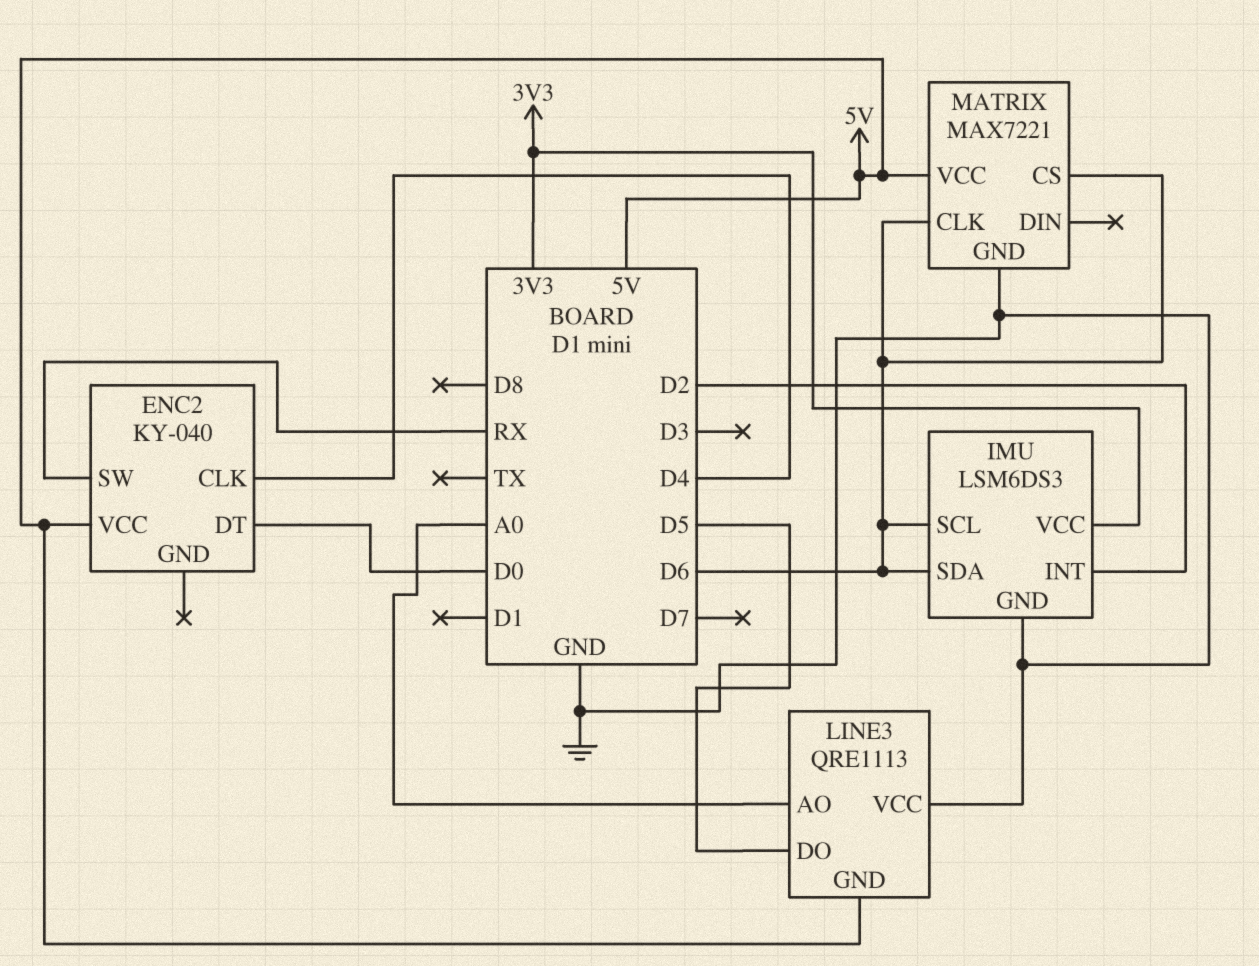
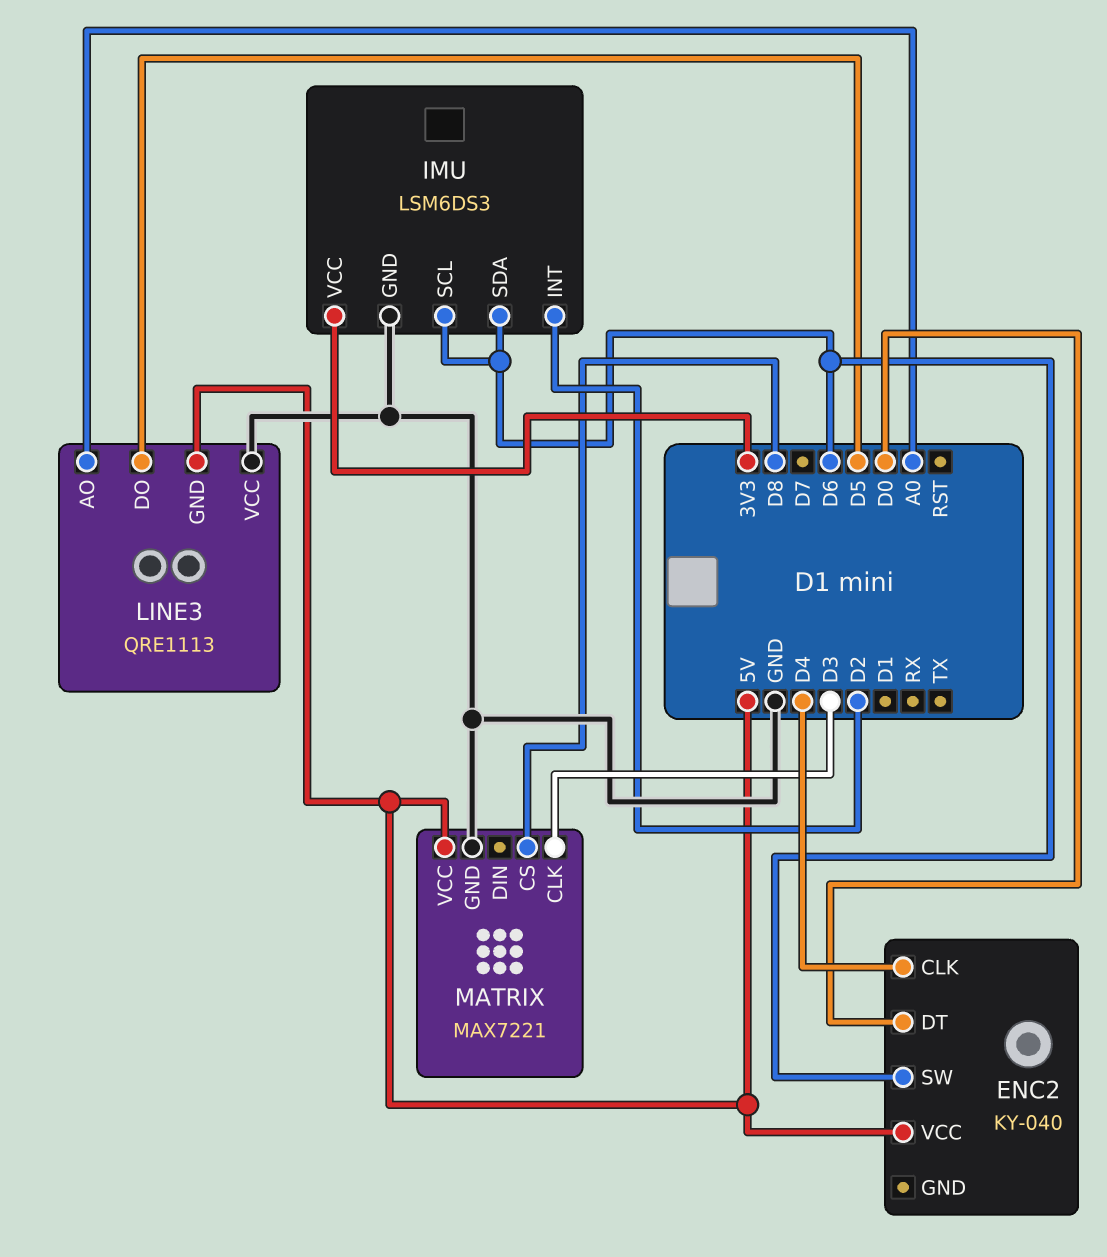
ENC2 pin SW: RX -> D6
MATRIX pin CLK: D6 -> D3
MATRIX pin CS: D6 -> D8

